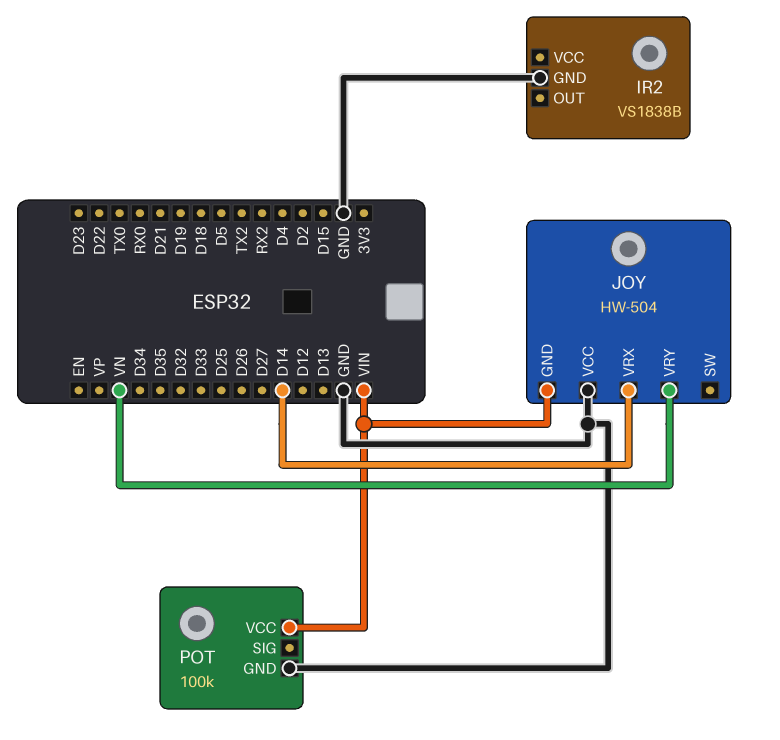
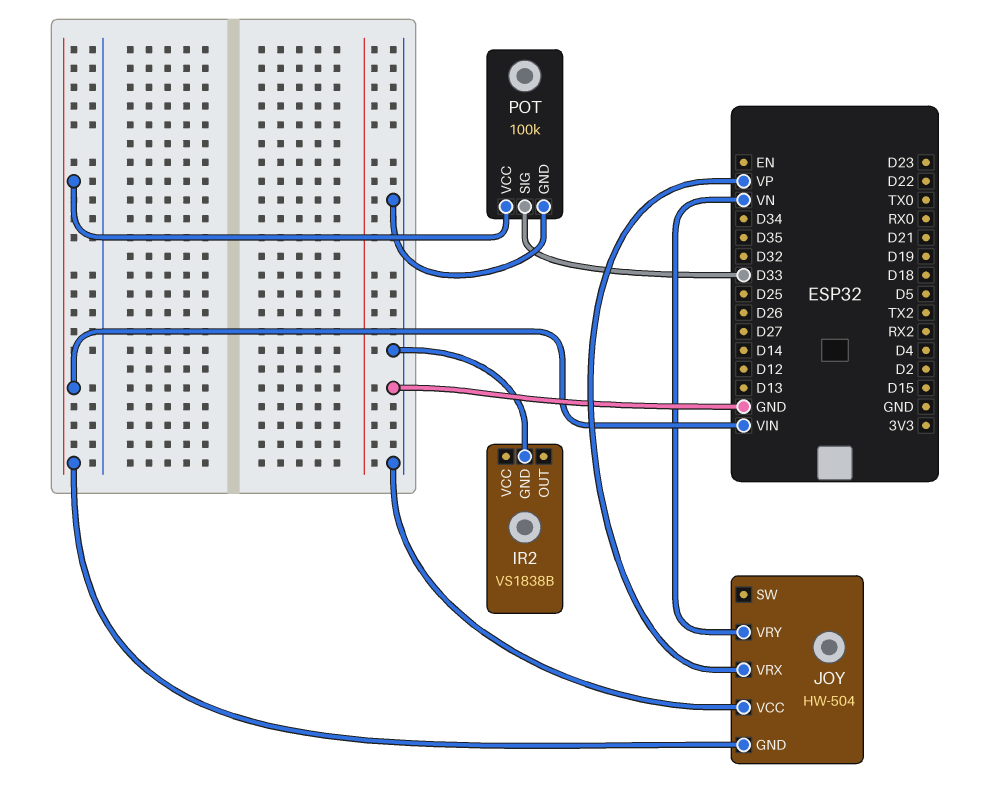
JOY pin VRX: D14 -> VP
POT pin SIG: none -> D33

